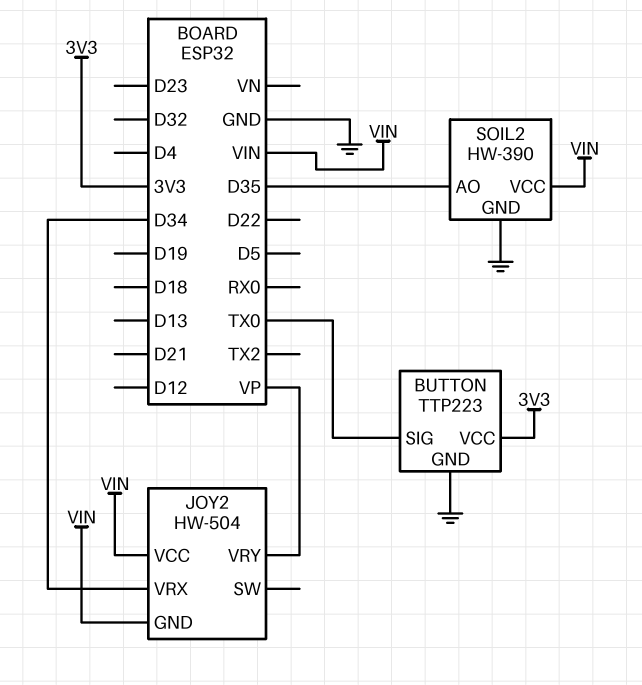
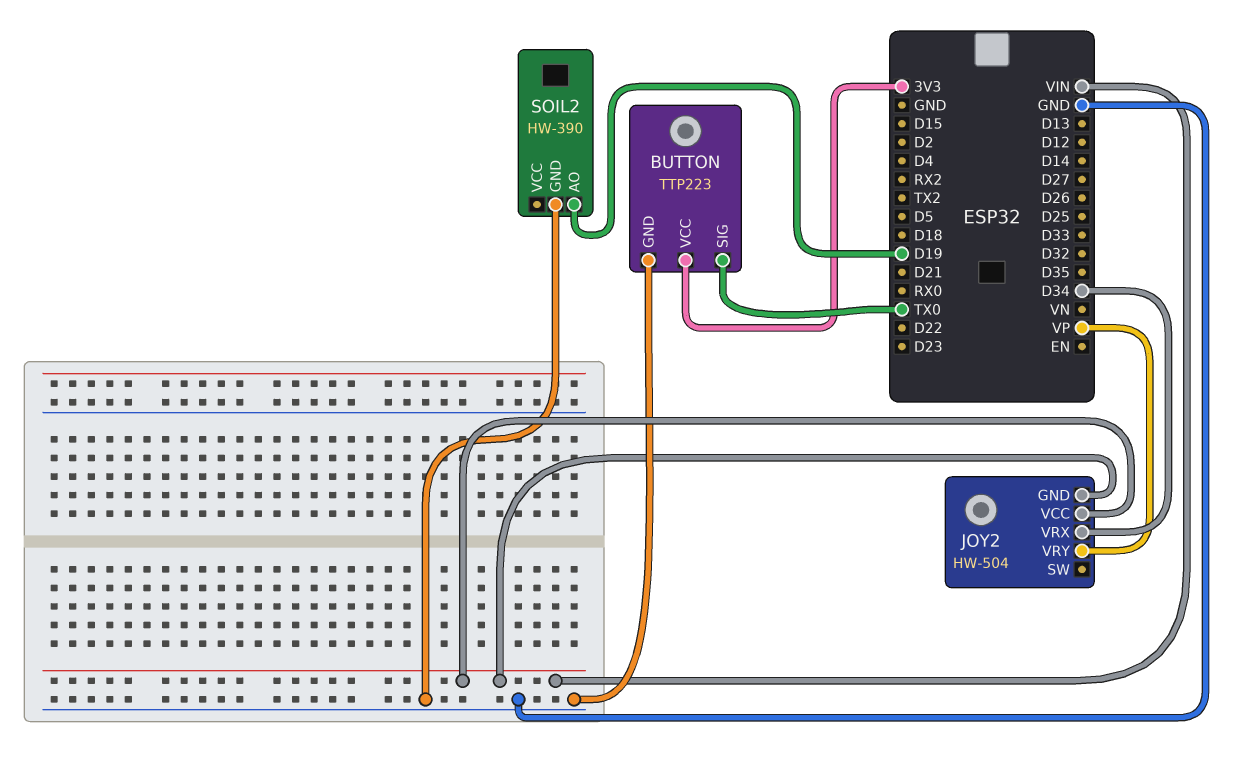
SOIL2 pin AO: D35 -> D19
SOIL2 pin VCC: VIN -> none

